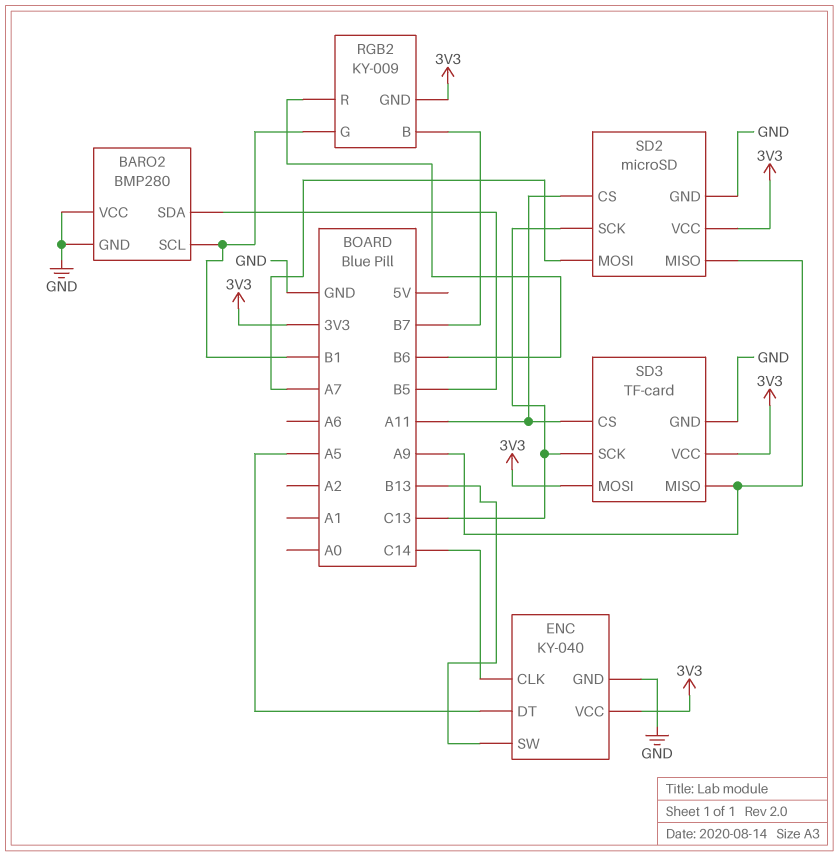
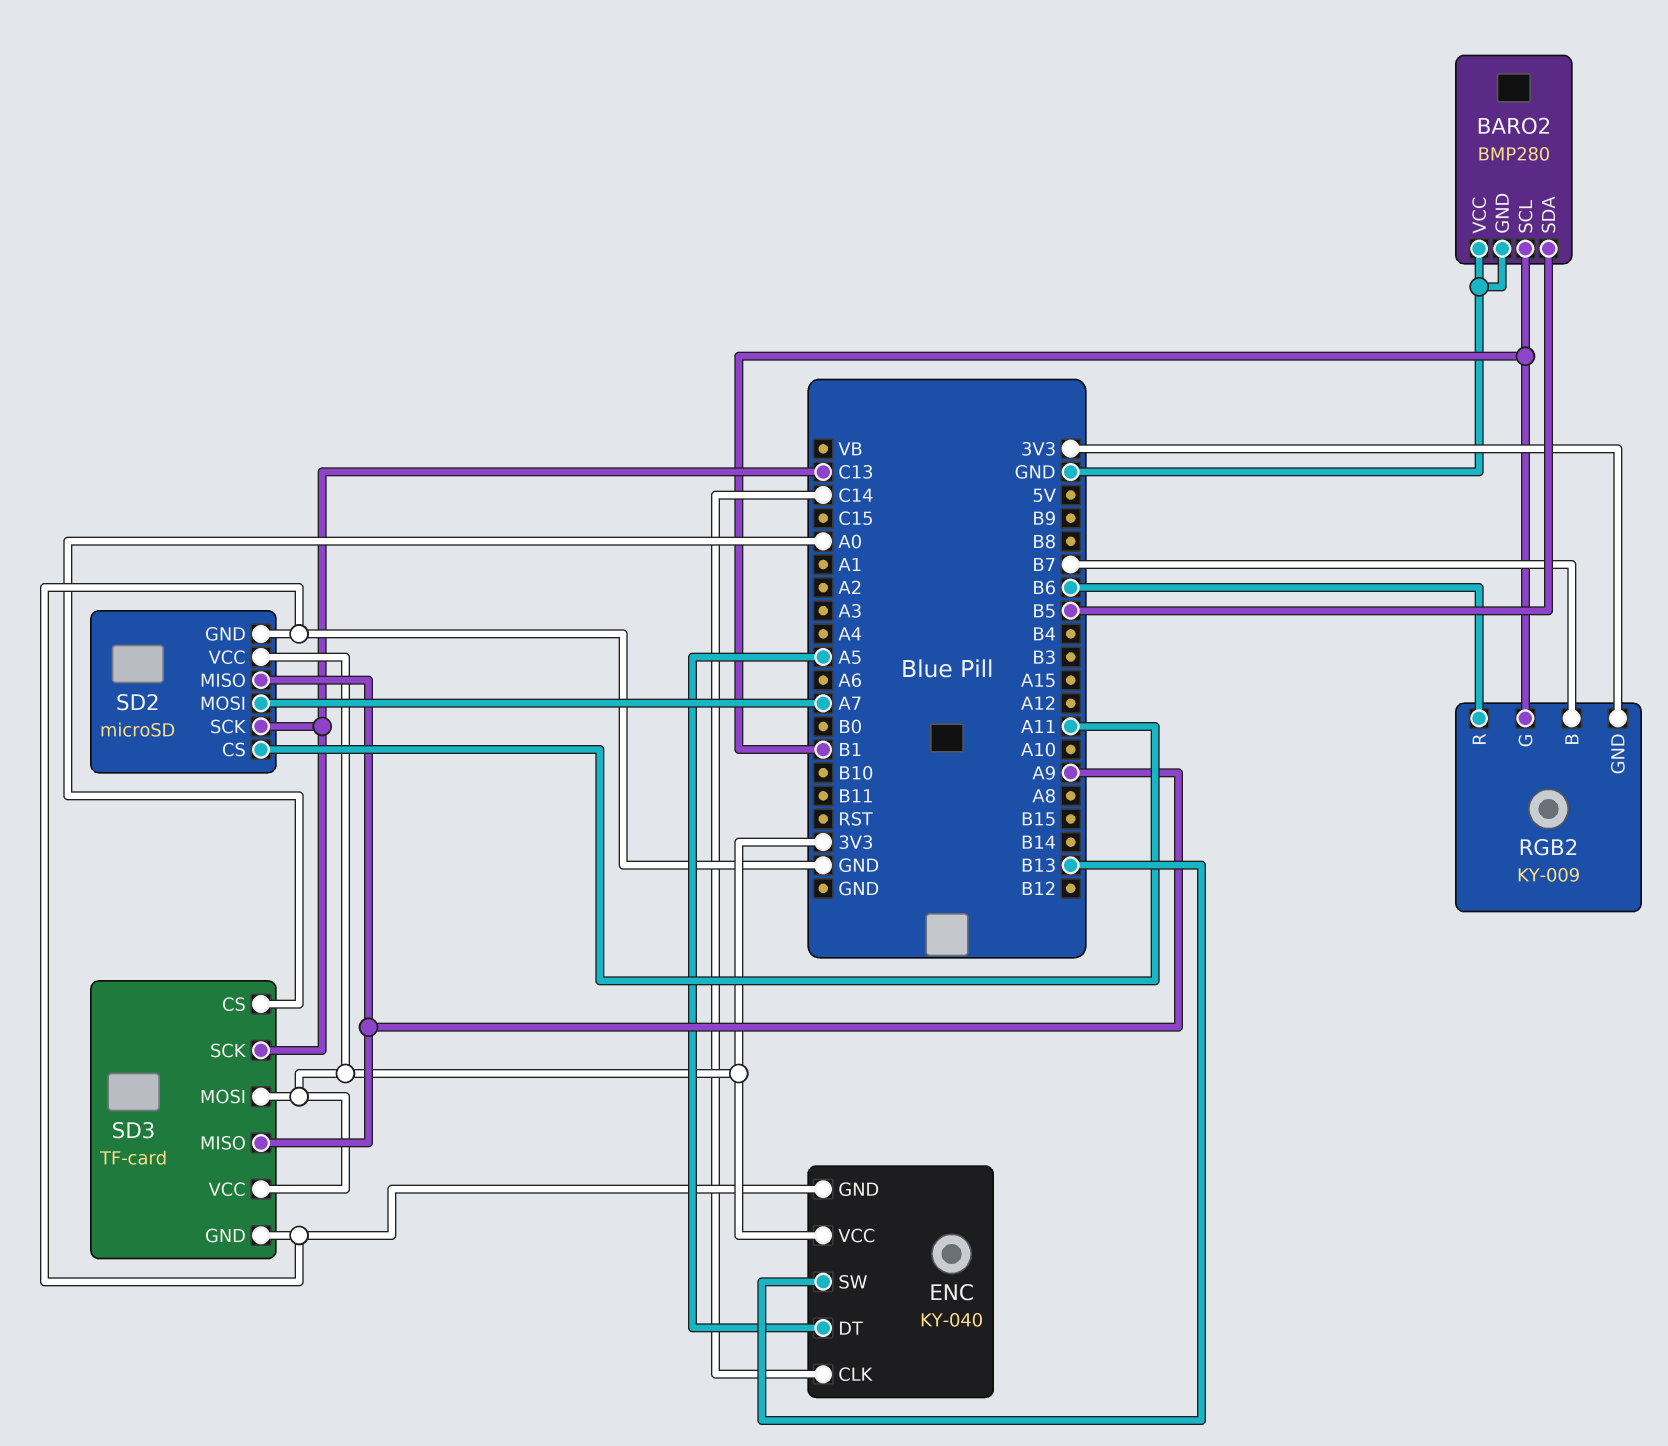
SD3 pin CS: A11 -> A0

